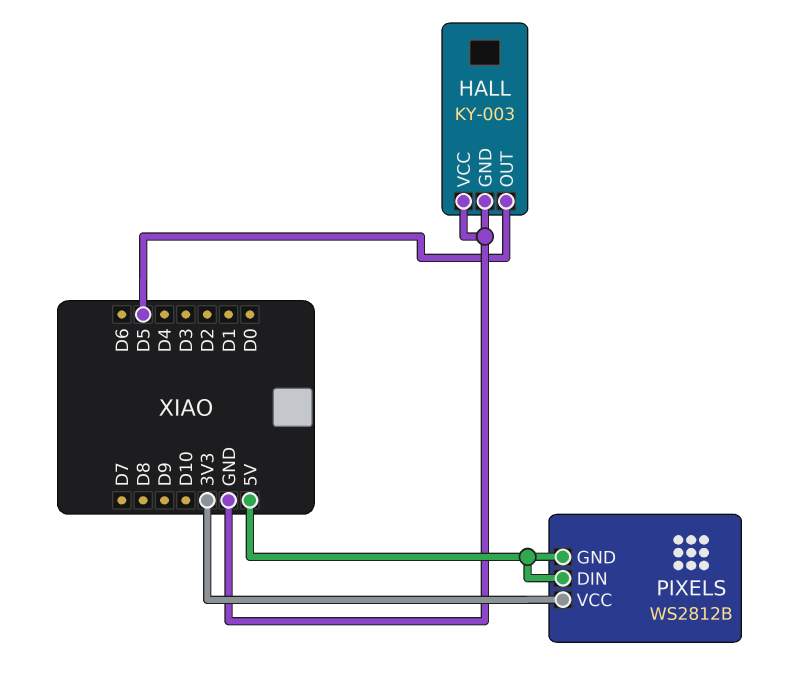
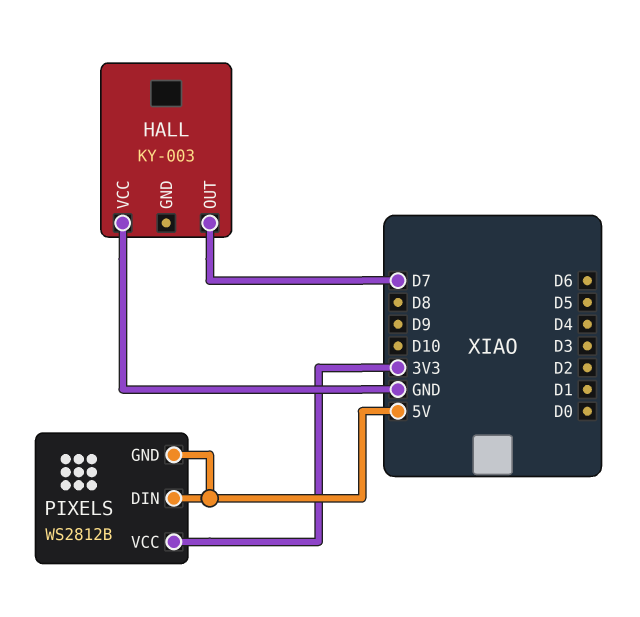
HALL pin GND: GND -> none
HALL pin OUT: D5 -> D7

